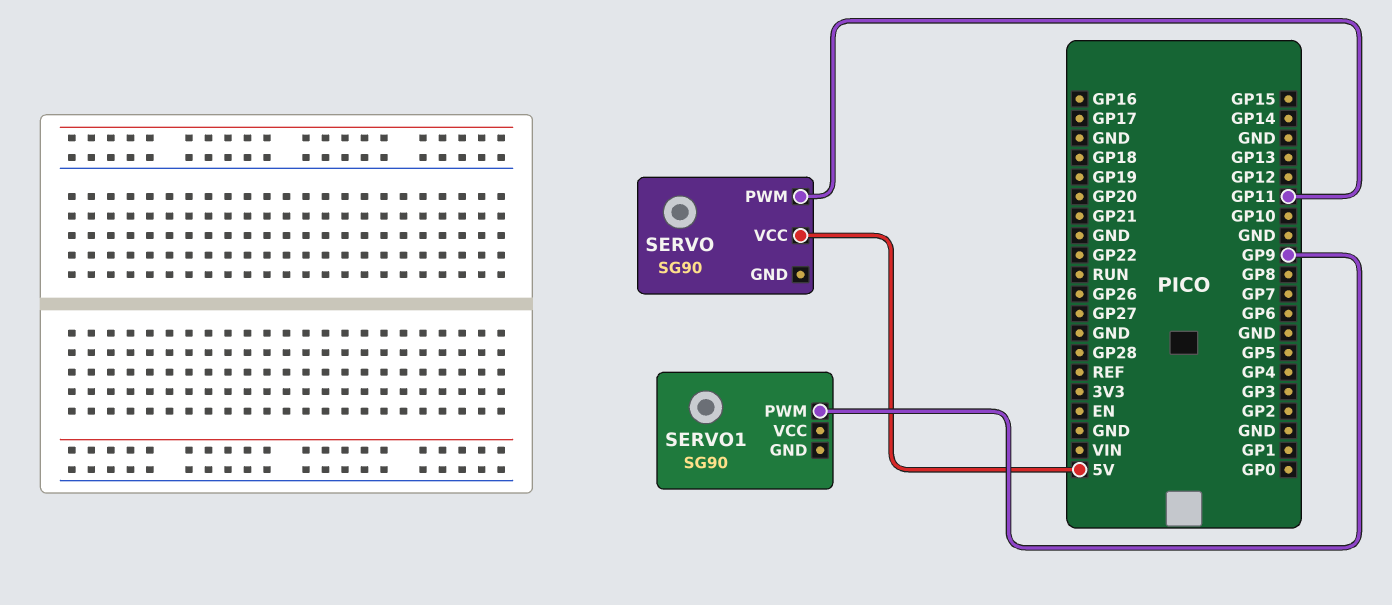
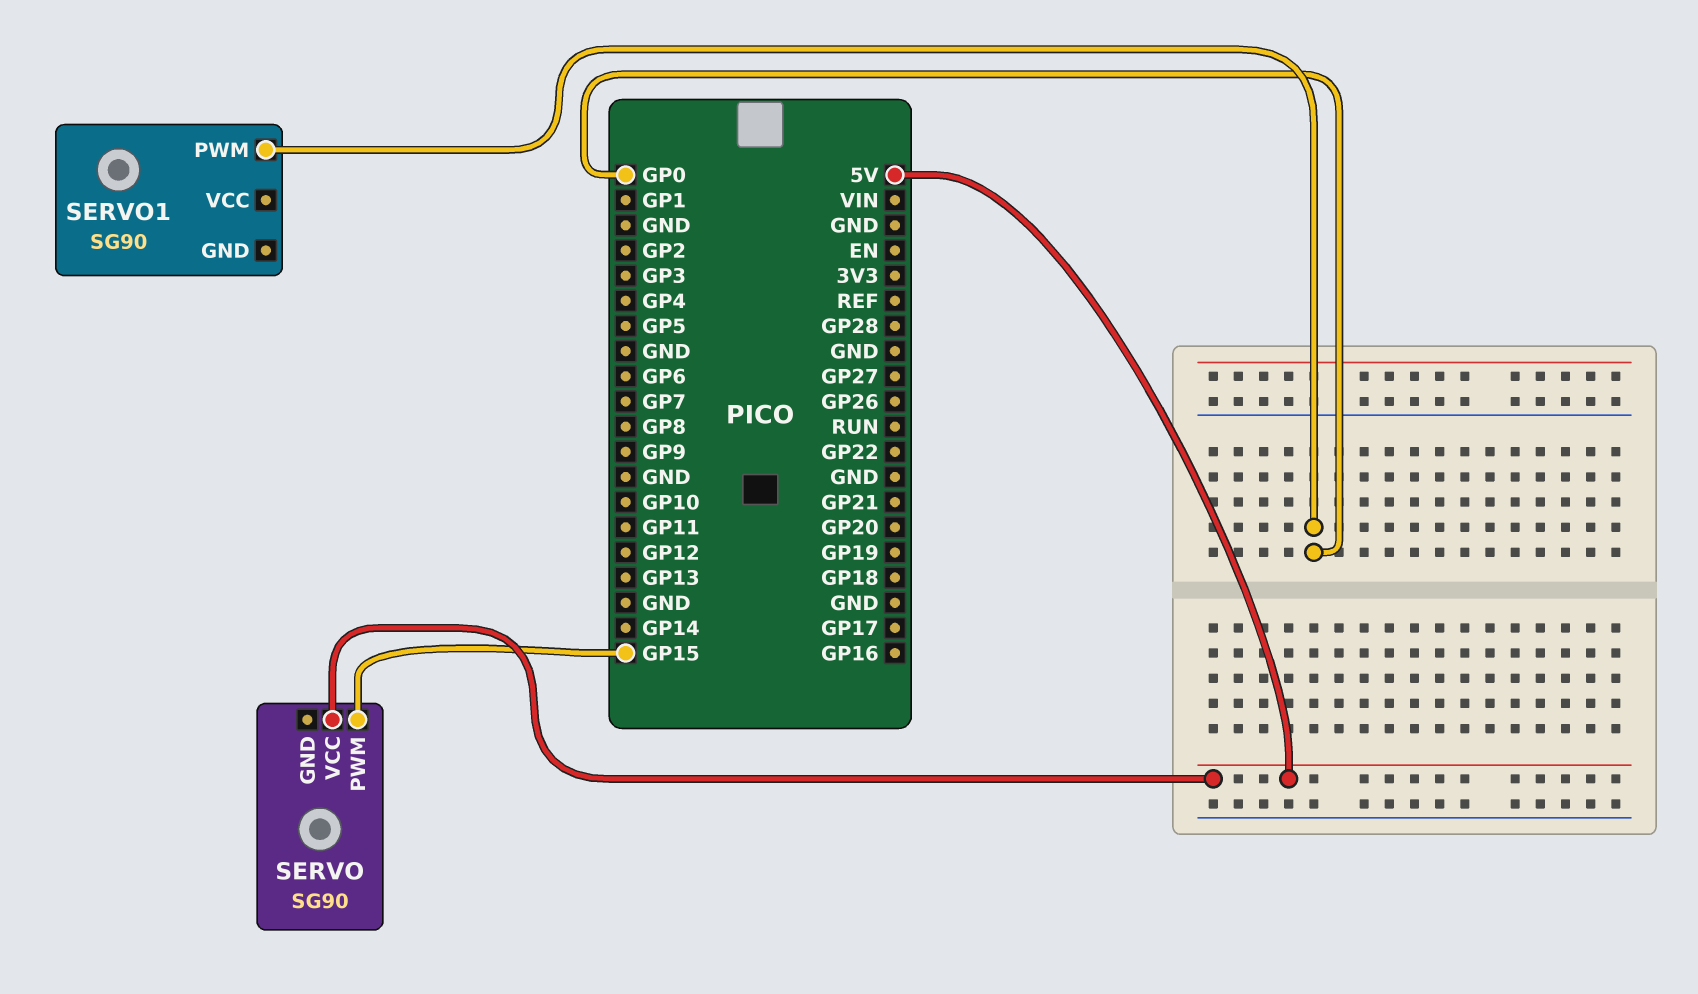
SERVO pin PWM: GP11 -> GP15
SERVO1 pin PWM: GP9 -> GP0

